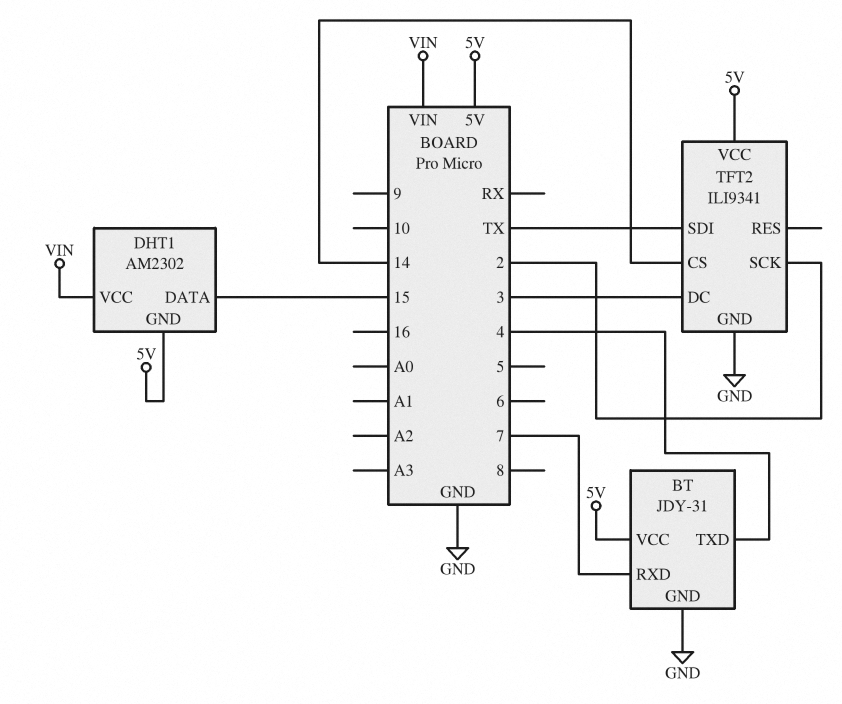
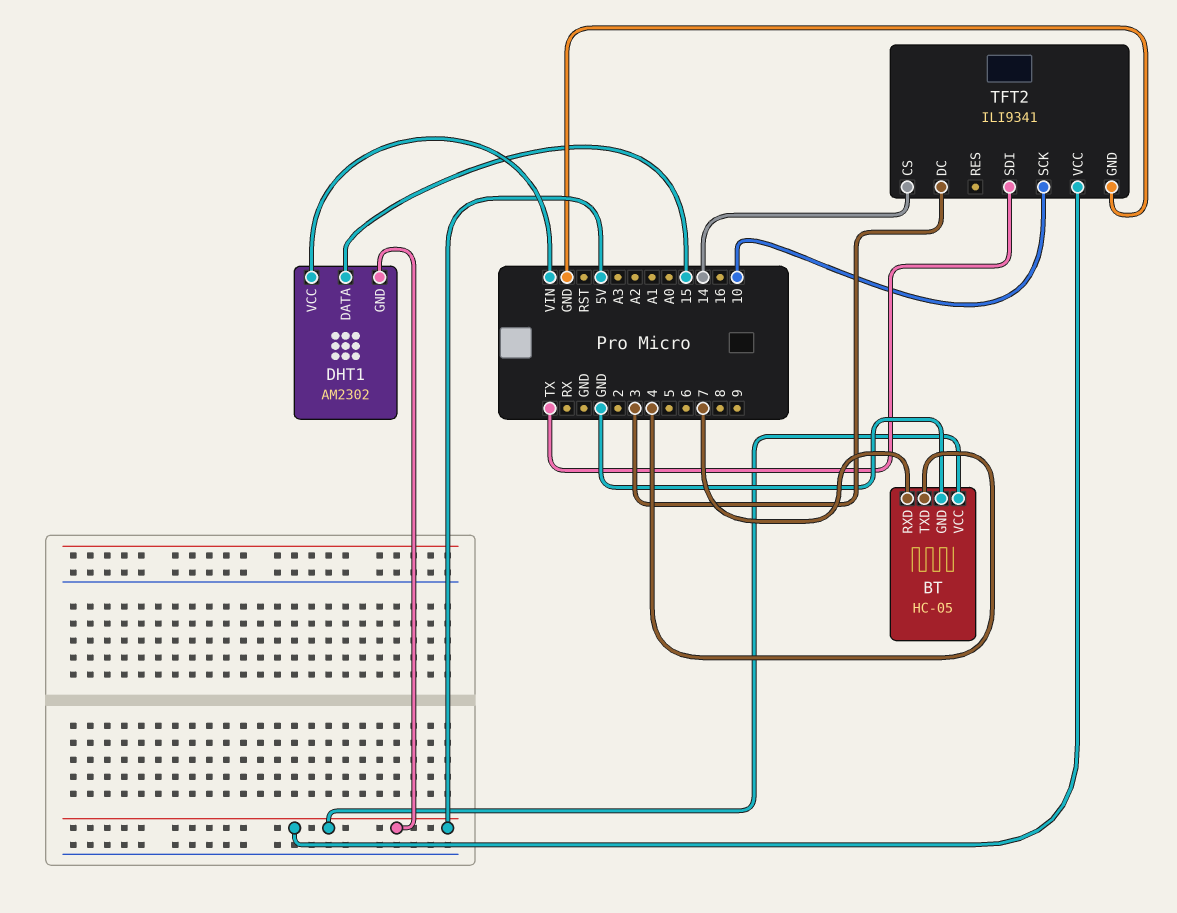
BT: JDY-31 -> HC-05
TFT2 pin SCK: 2 -> 10

